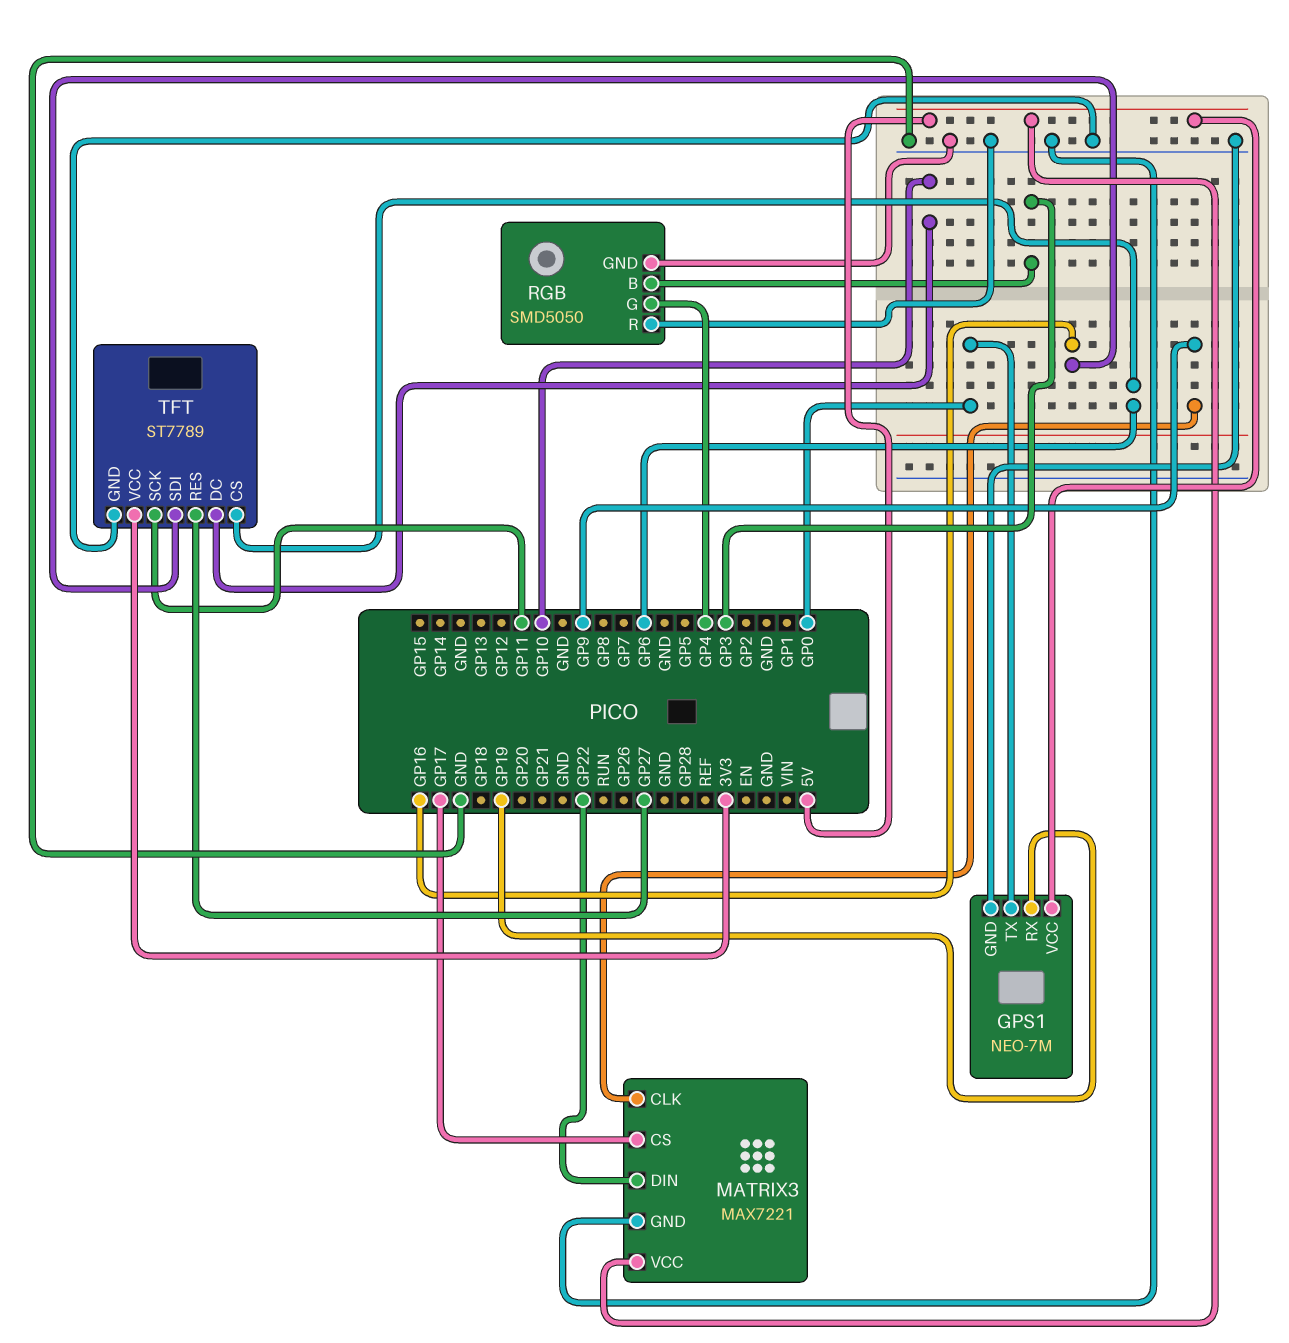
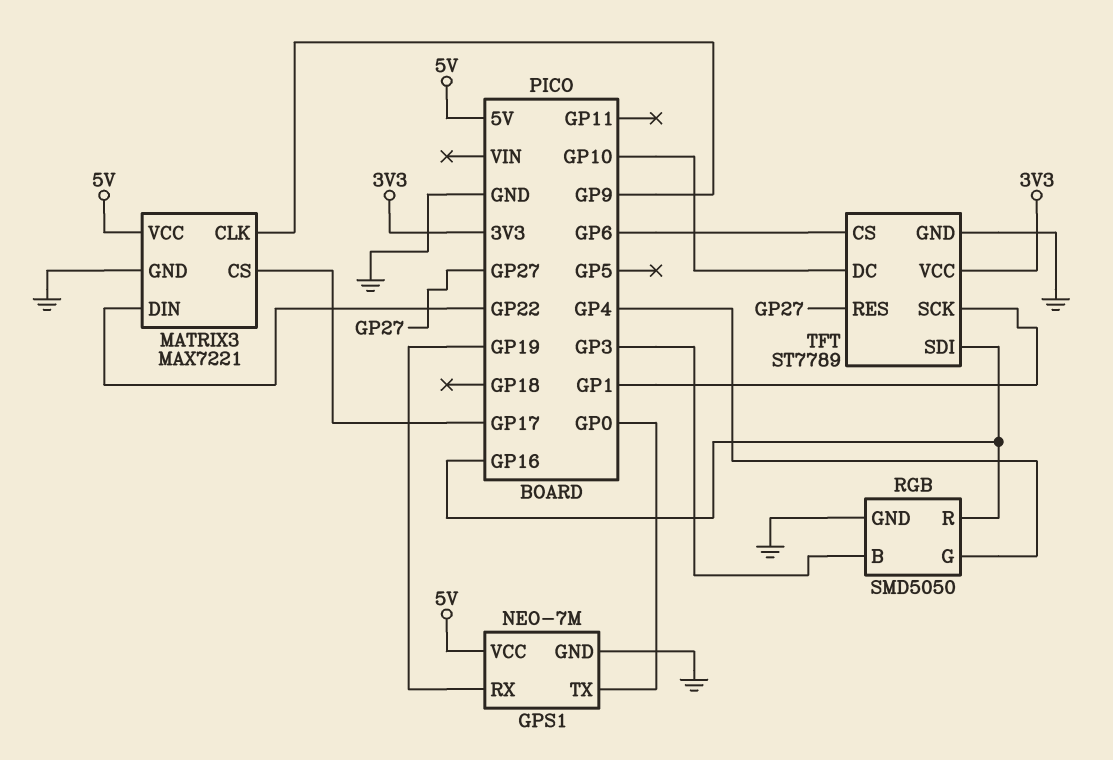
RGB pin R: GND -> GP16
TFT pin SCK: GP11 -> GP1

